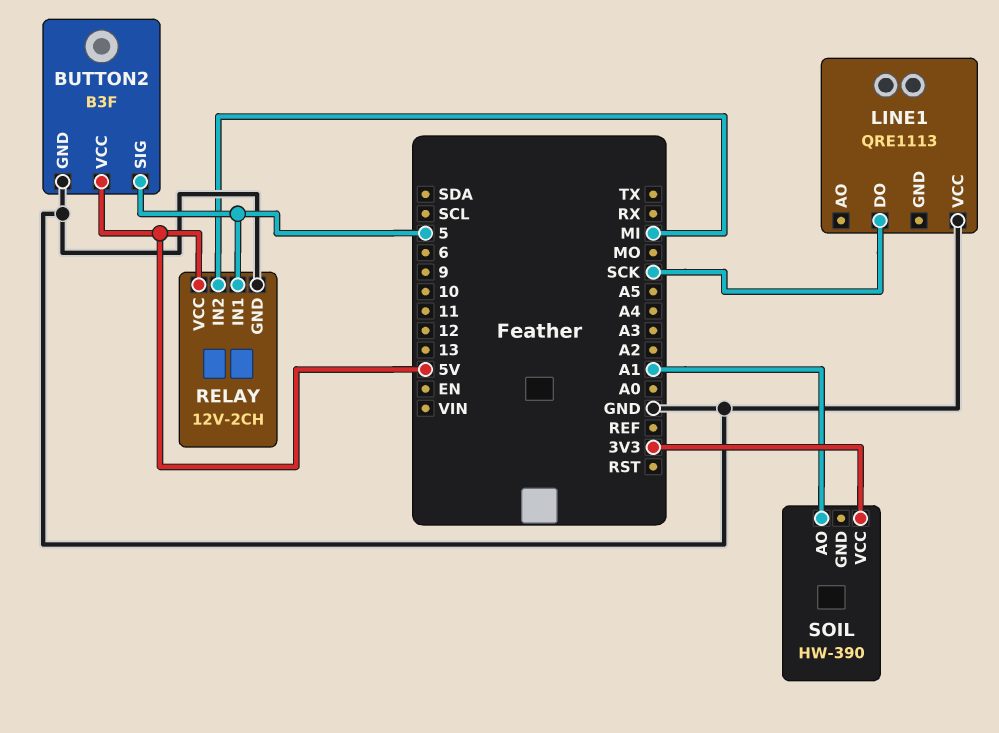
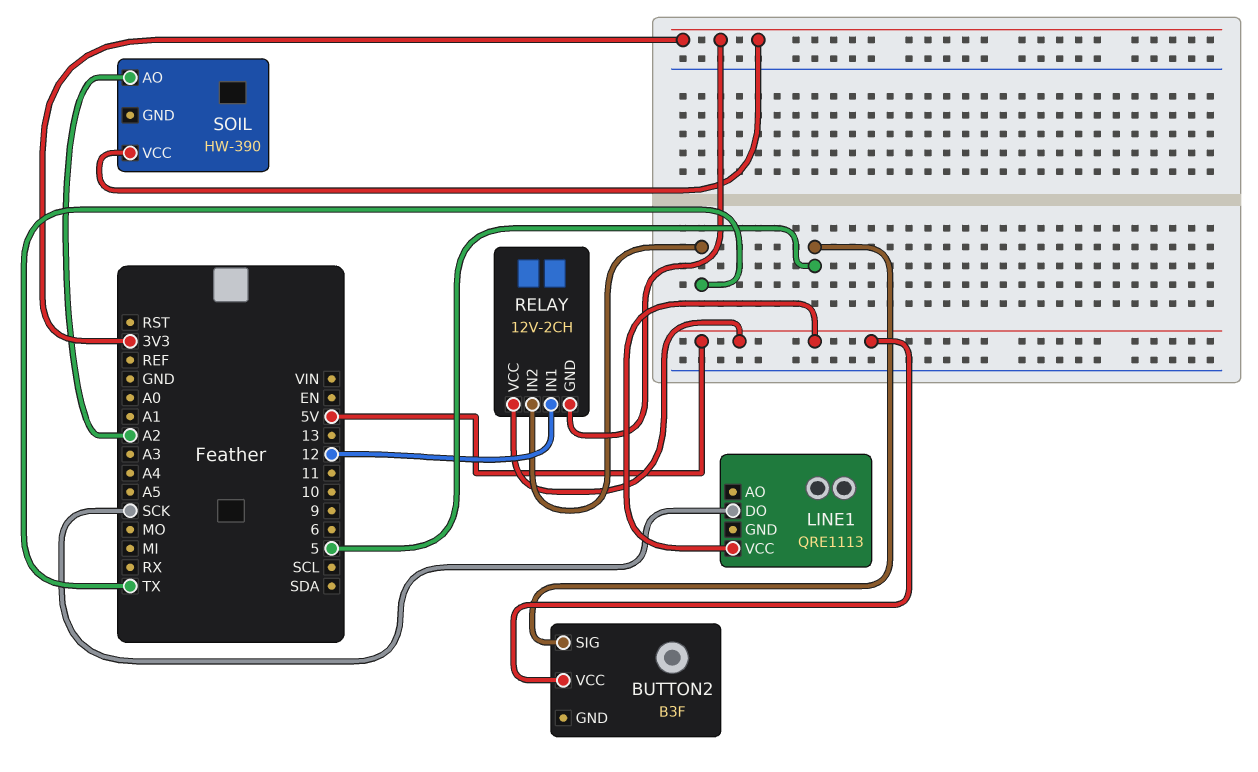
BUTTON2 pin GND: GND -> none
LINE1 pin VCC: GND -> 5V
RELAY pin GND: GND -> 3V3
RELAY pin IN1: 5 -> 12
RELAY pin IN2: MI -> TX
SOIL pin AO: A1 -> A2

